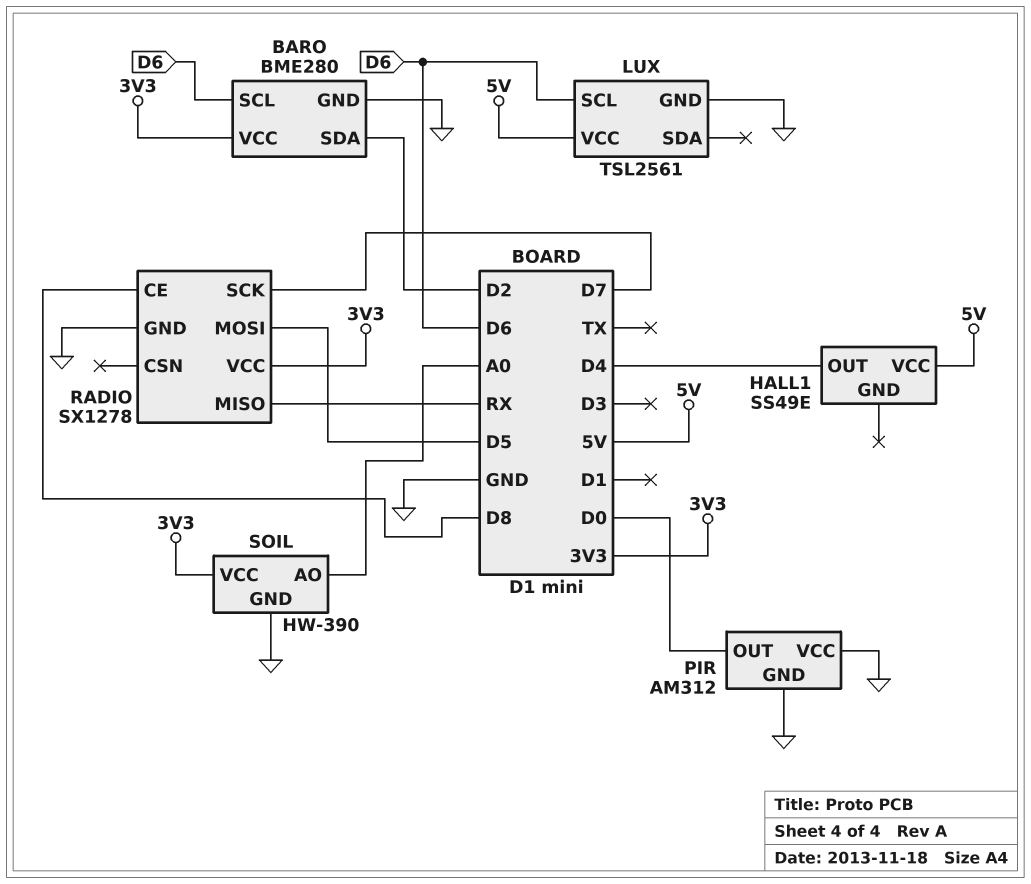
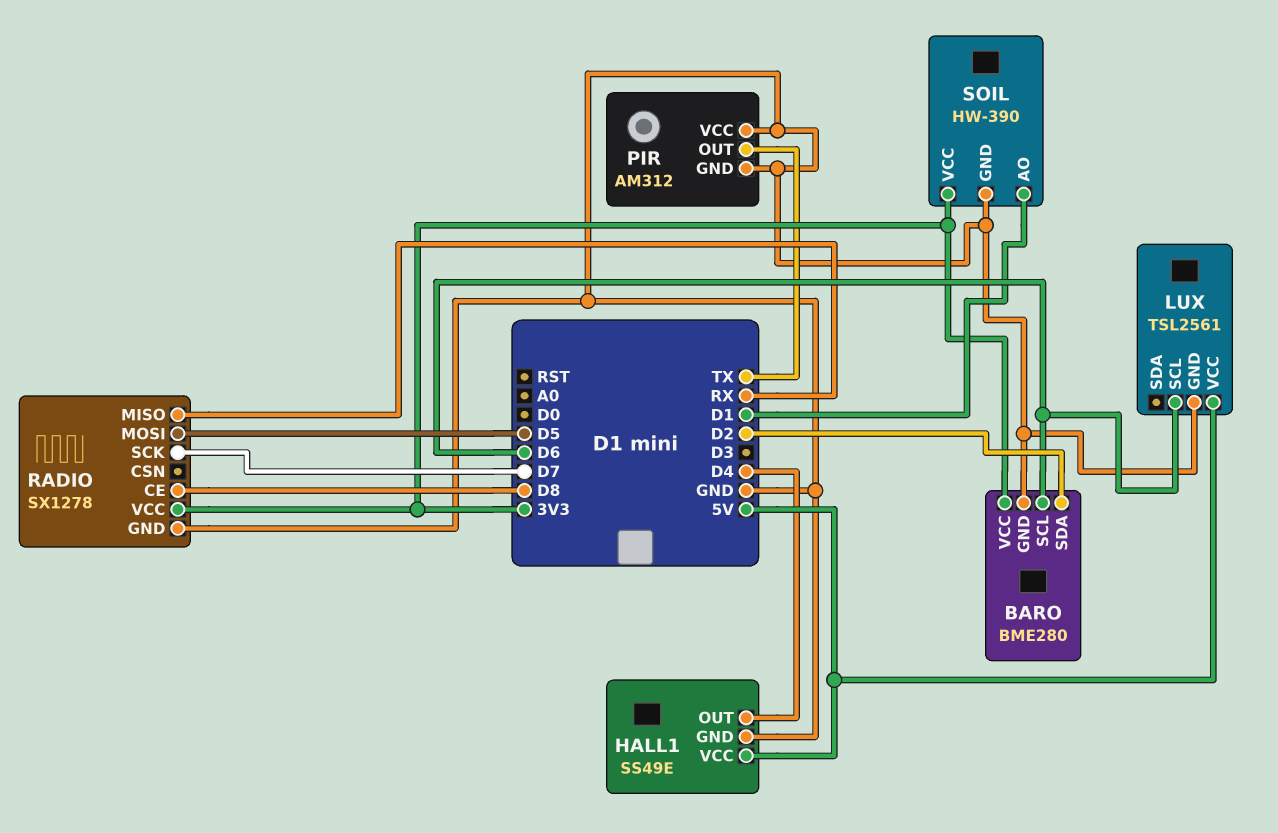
HALL1 pin GND: none -> GND
PIR pin OUT: D0 -> TX
SOIL pin AO: A0 -> D1

